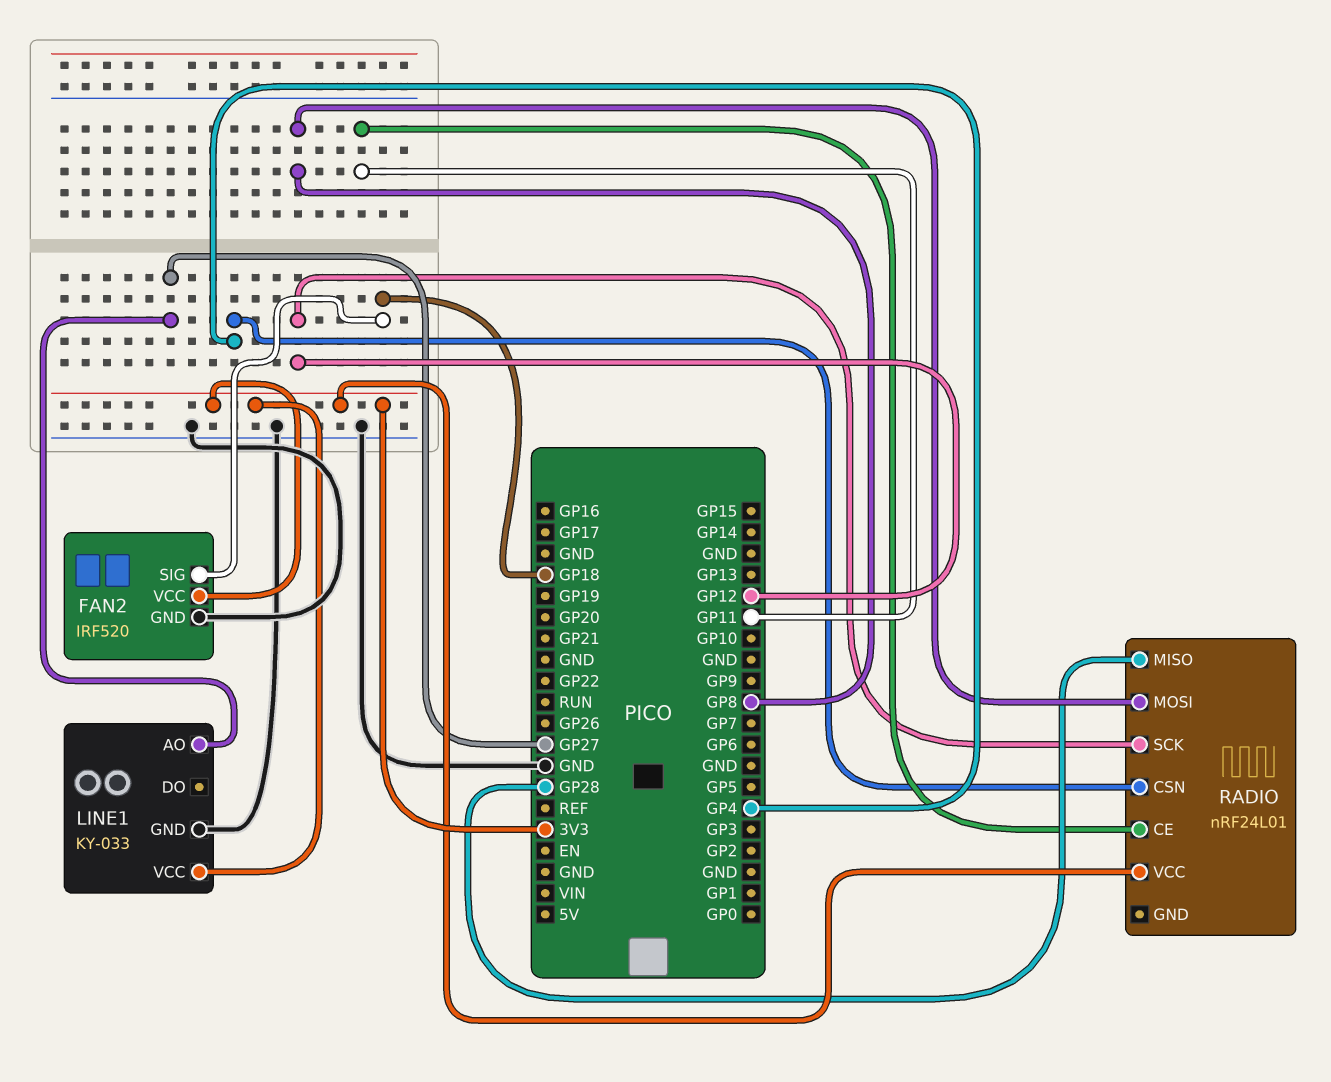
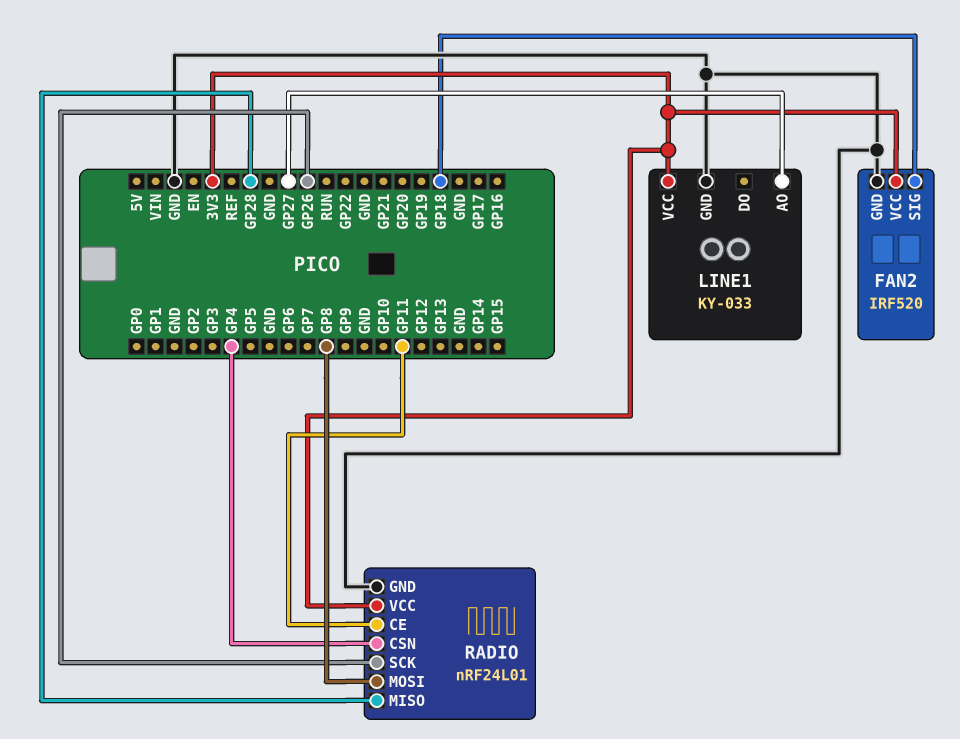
RADIO pin GND: none -> GND
RADIO pin SCK: GP12 -> GP26

